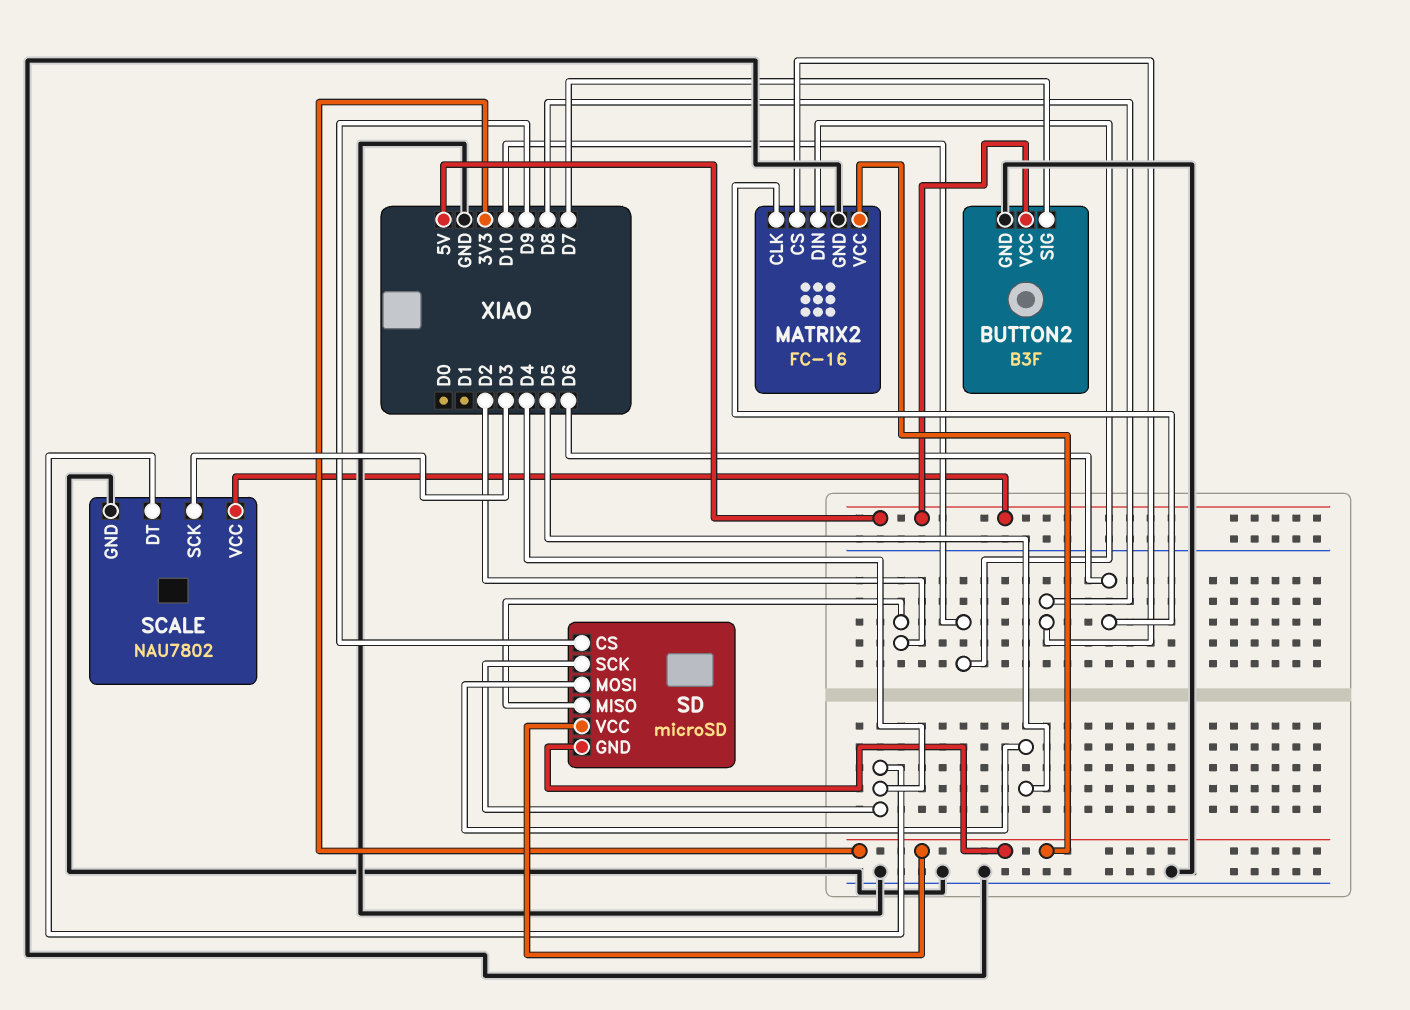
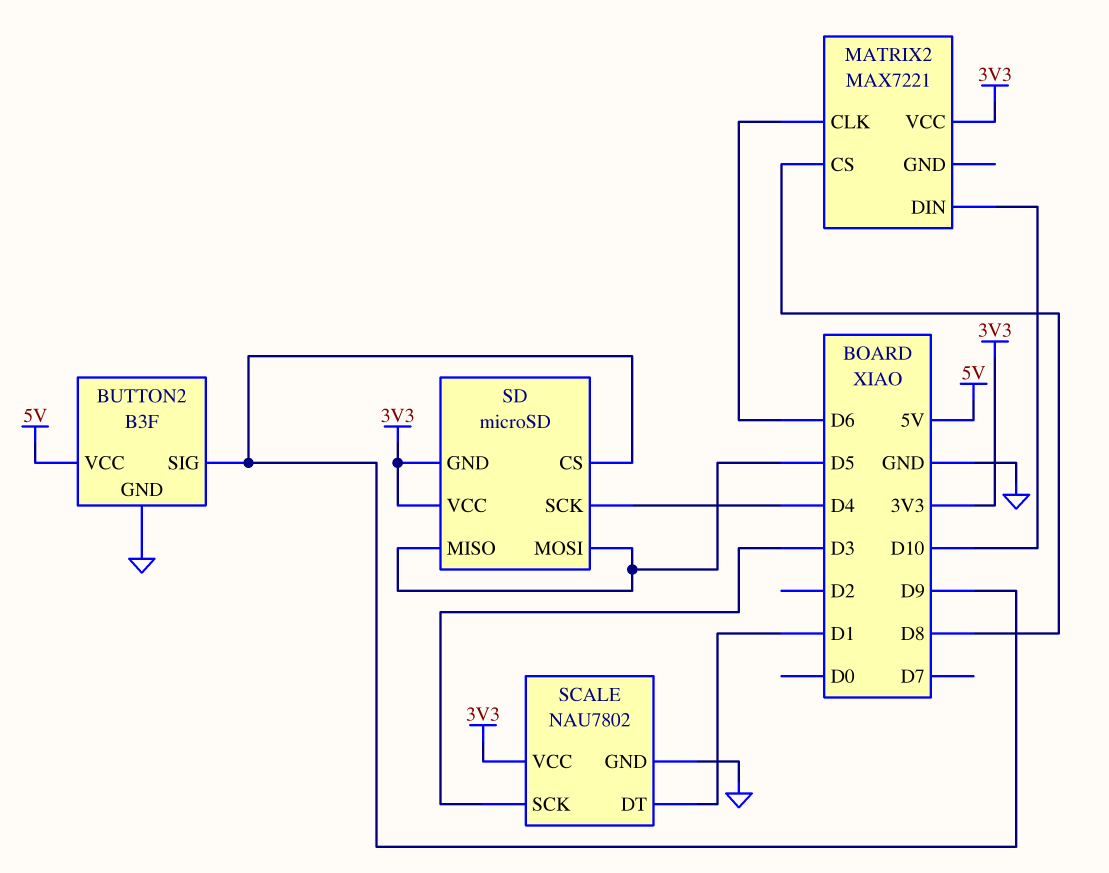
BUTTON2 pin SIG: D7 -> D9
MATRIX2: FC-16 -> MAX7221
MATRIX2 pin GND: GND -> none
SCALE pin DT: D4 -> D1
SCALE pin VCC: 5V -> 3V3
SD pin MISO: D2 -> D5

